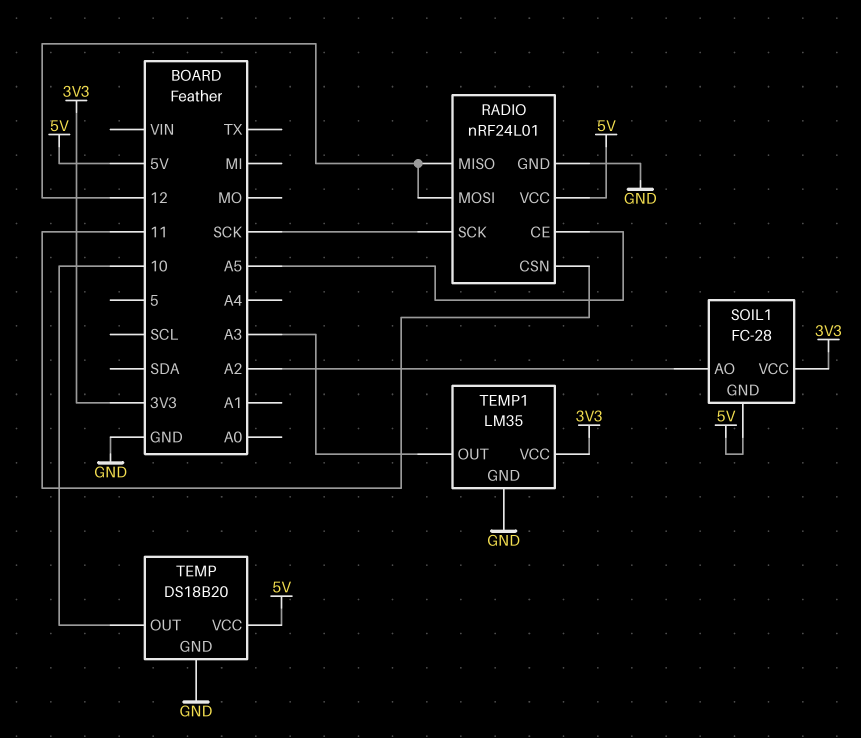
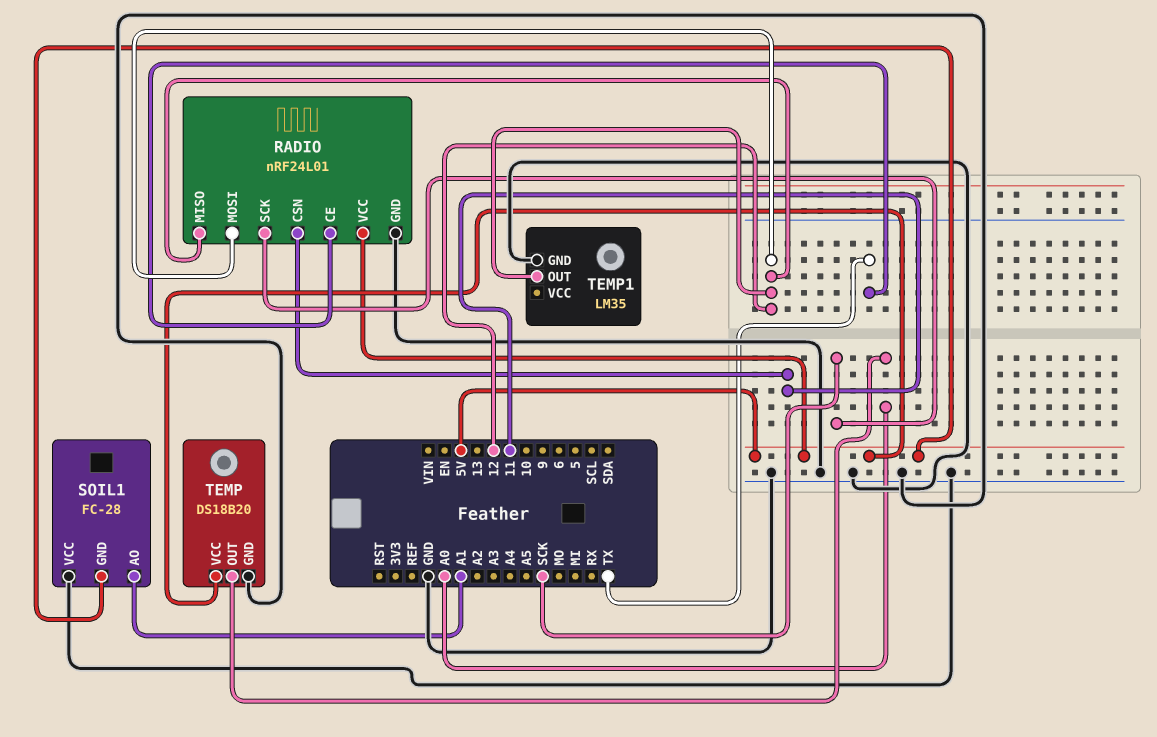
RADIO pin CE: A5 -> TX
SOIL1 pin AO: A2 -> A1
SOIL1 pin VCC: 3V3 -> GND
TEMP pin OUT: 10 -> A0
TEMP1 pin OUT: A3 -> 12
TEMP1 pin VCC: 3V3 -> none

